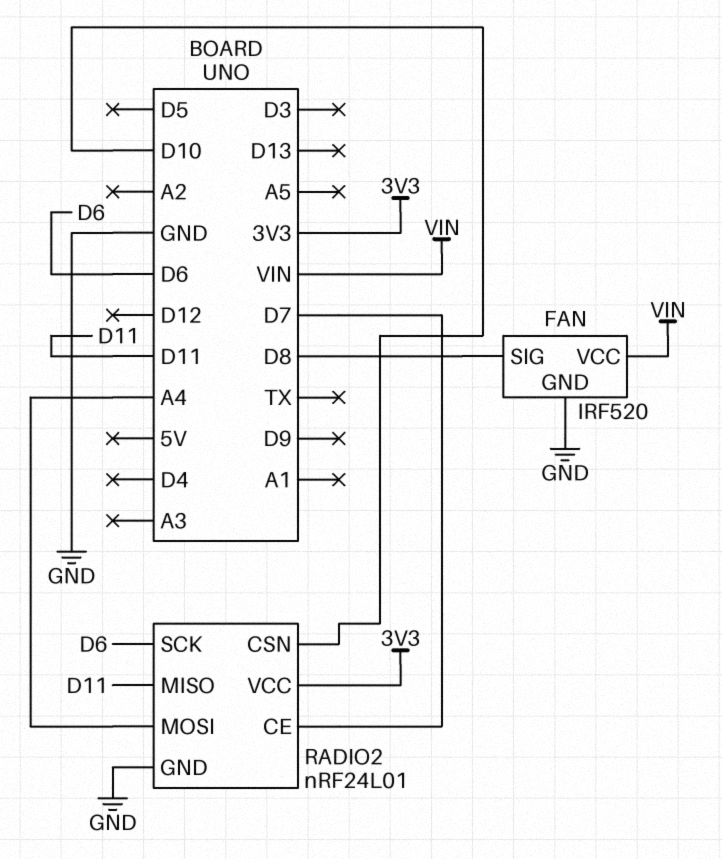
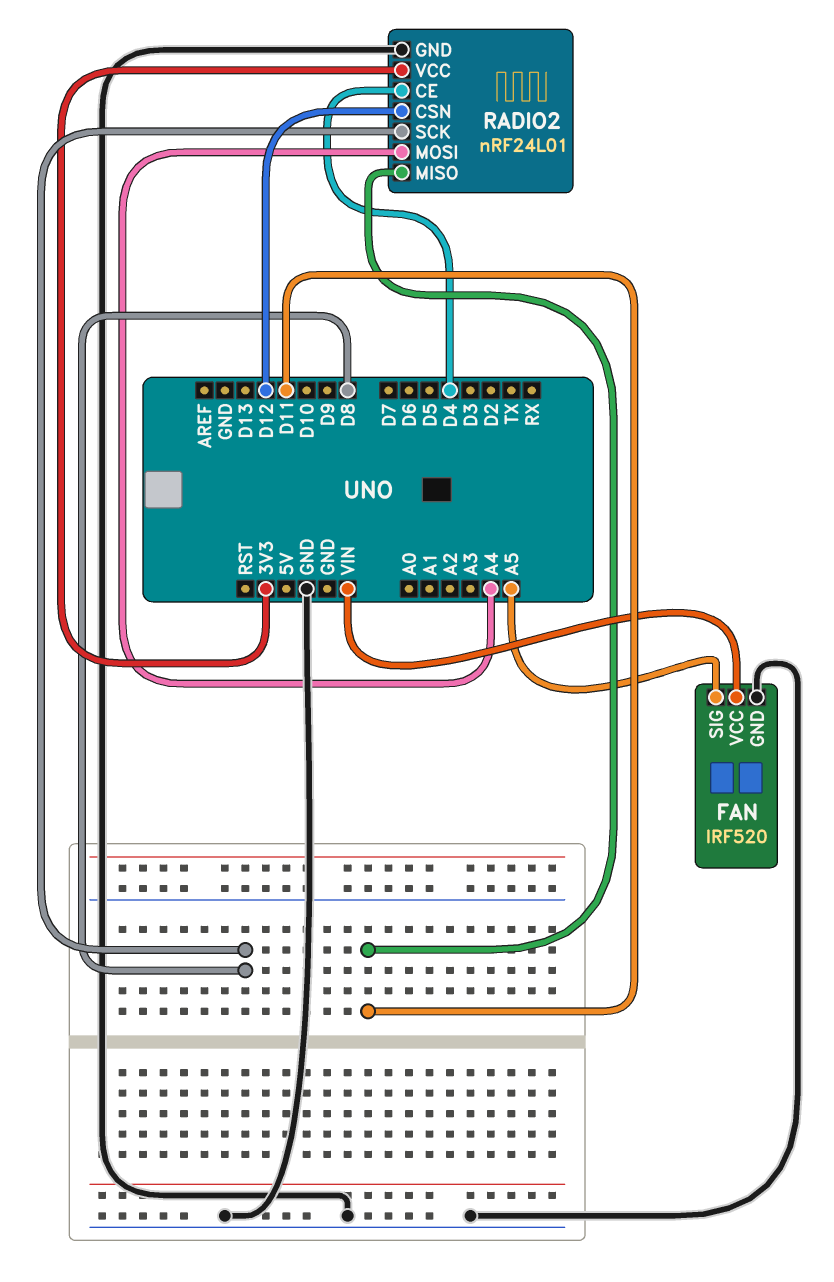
FAN pin SIG: D8 -> A5
RADIO2 pin CE: D7 -> D4
RADIO2 pin CSN: D10 -> D12
RADIO2 pin SCK: D6 -> D8

